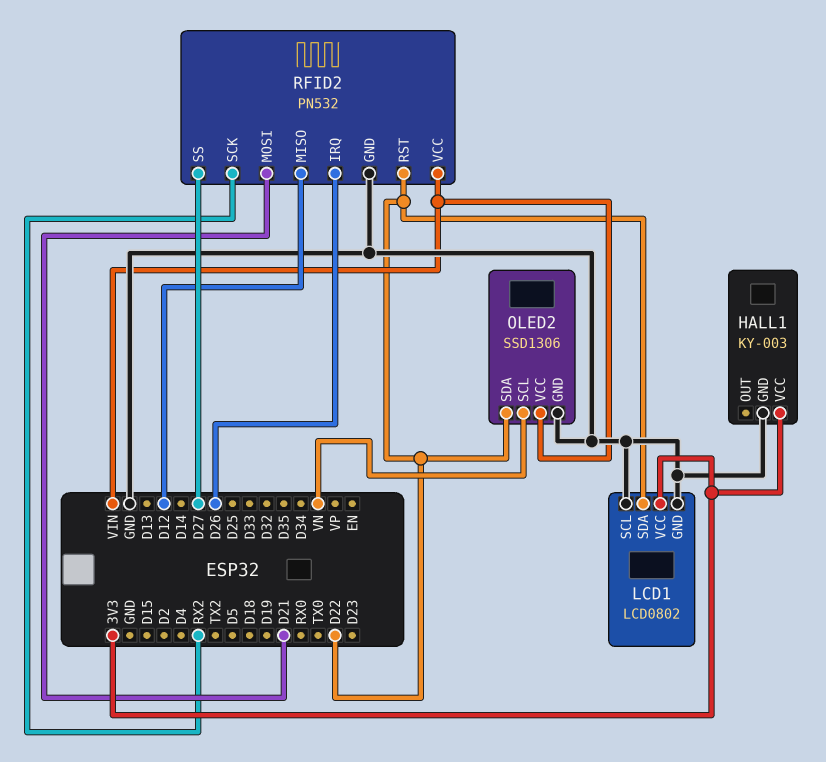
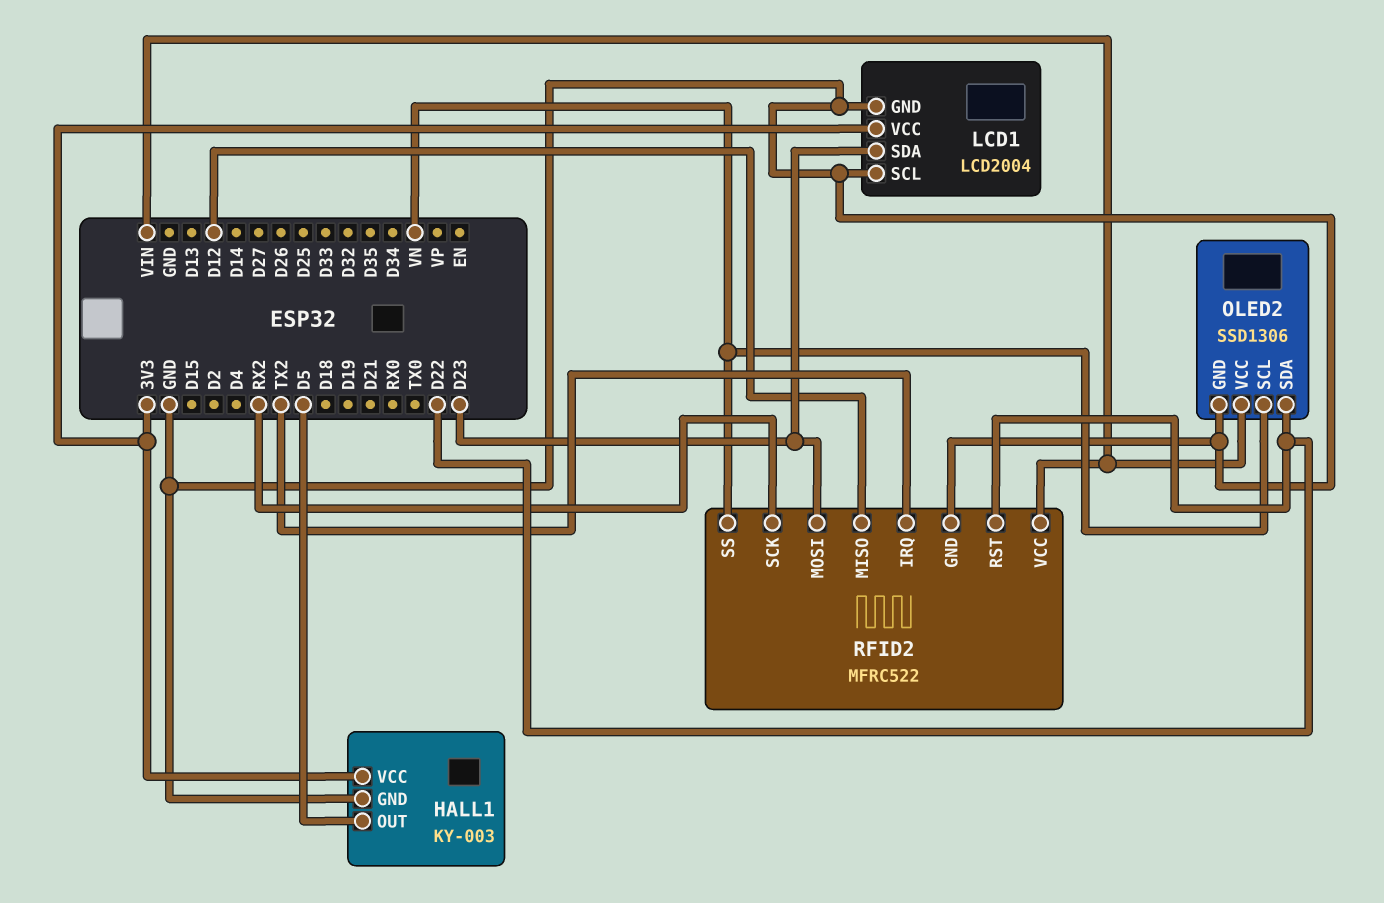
HALL1 pin OUT: none -> D5
LCD1: LCD0802 -> LCD2004
LCD1 pin SDA: D22 -> D23
RFID2: PN532 -> MFRC522
RFID2 pin IRQ: D26 -> TX2
RFID2 pin MOSI: D21 -> D23
RFID2 pin SS: D27 -> VN

